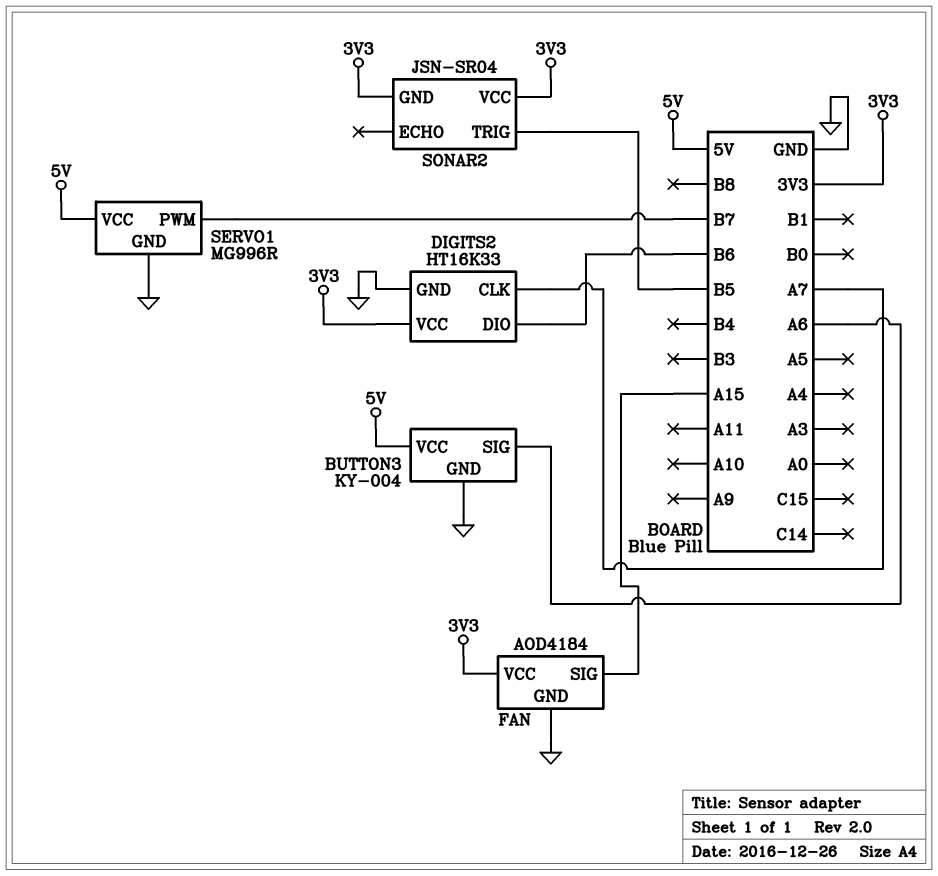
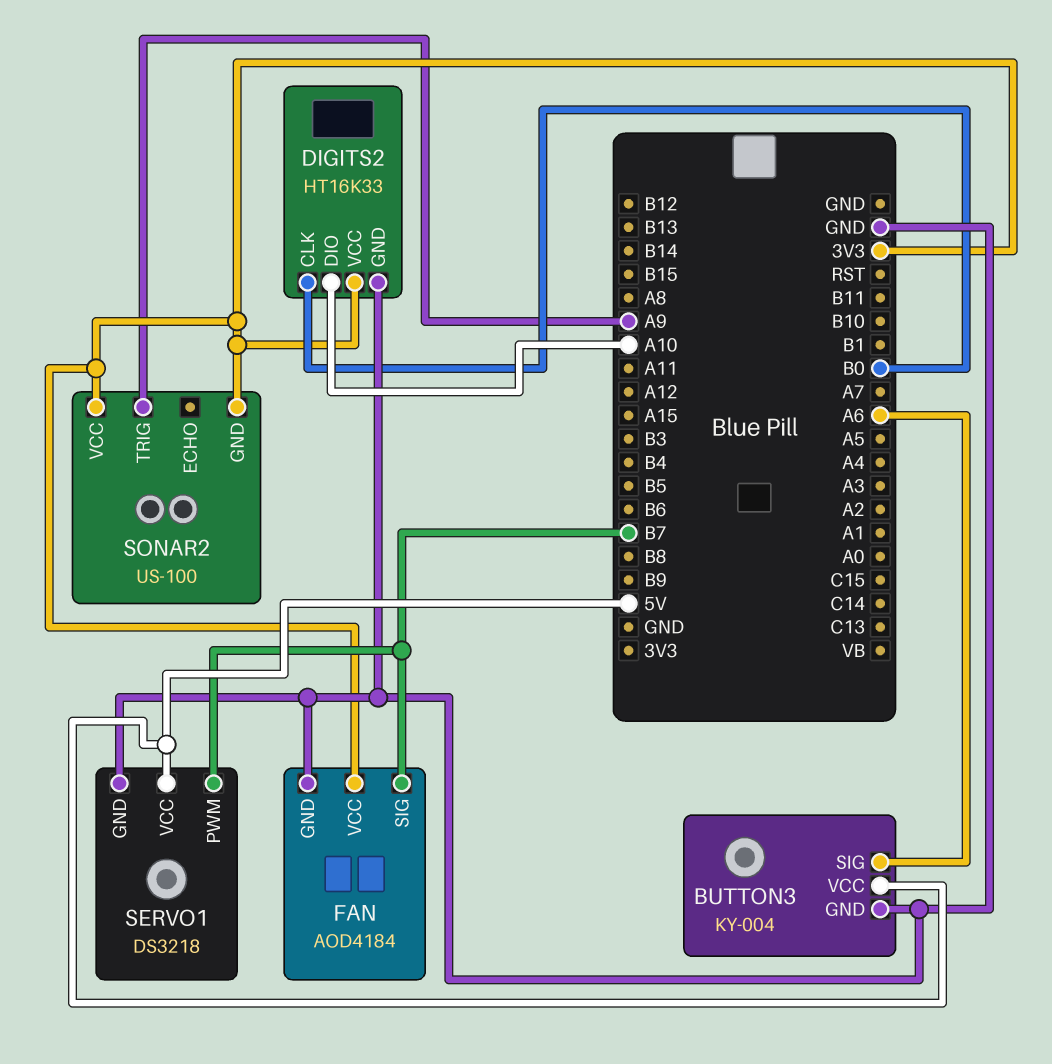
DIGITS2 pin CLK: A7 -> B0
DIGITS2 pin DIO: B6 -> A10
FAN pin SIG: A15 -> B7
SERVO1: MG996R -> DS3218
SONAR2: JSN-SR04 -> US-100
SONAR2 pin TRIG: B5 -> A9

